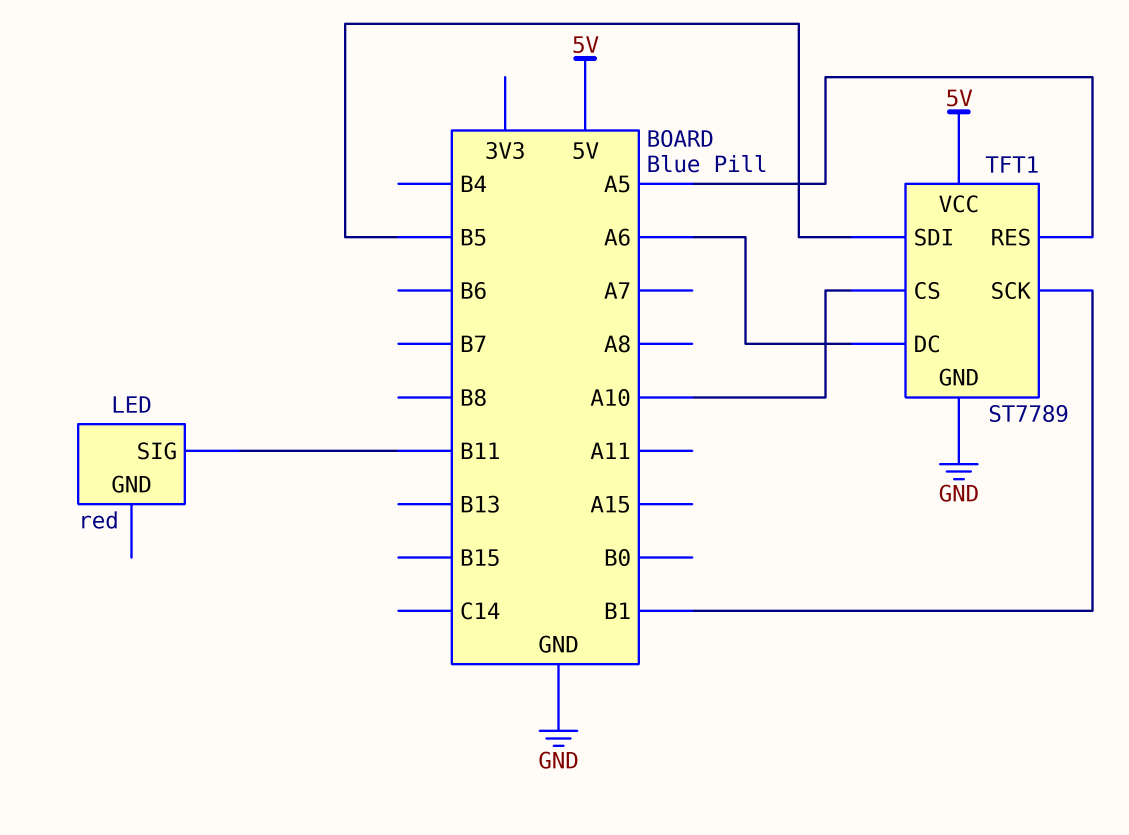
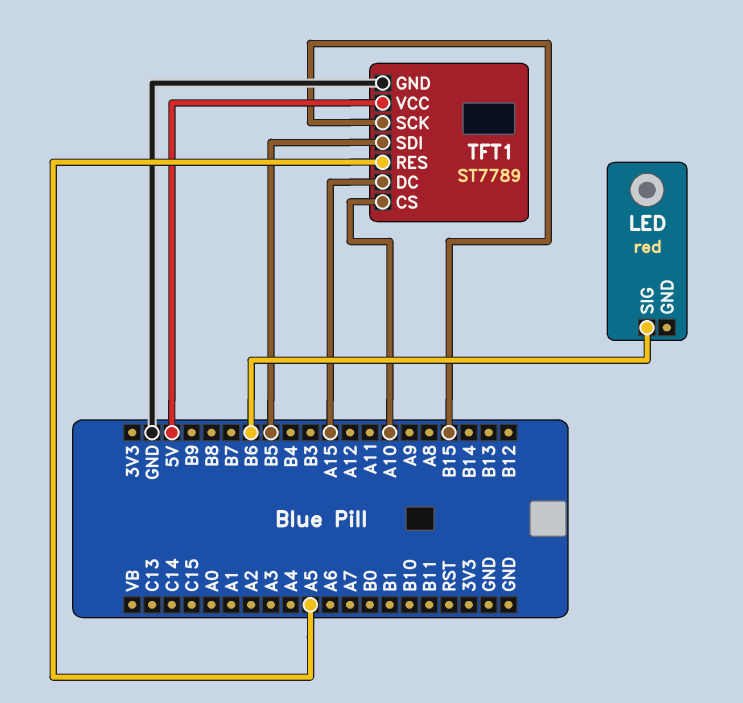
LED pin SIG: B11 -> B6
TFT1 pin DC: A6 -> A15
TFT1 pin SCK: B1 -> B15

